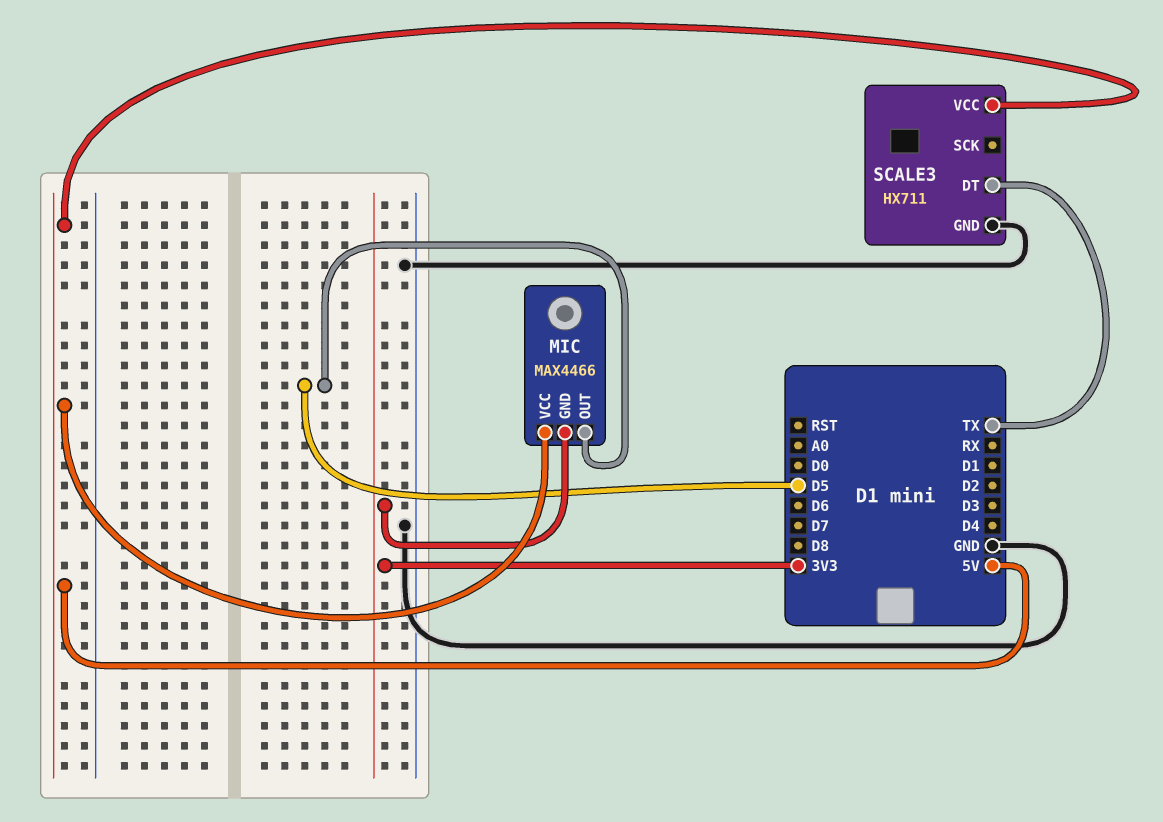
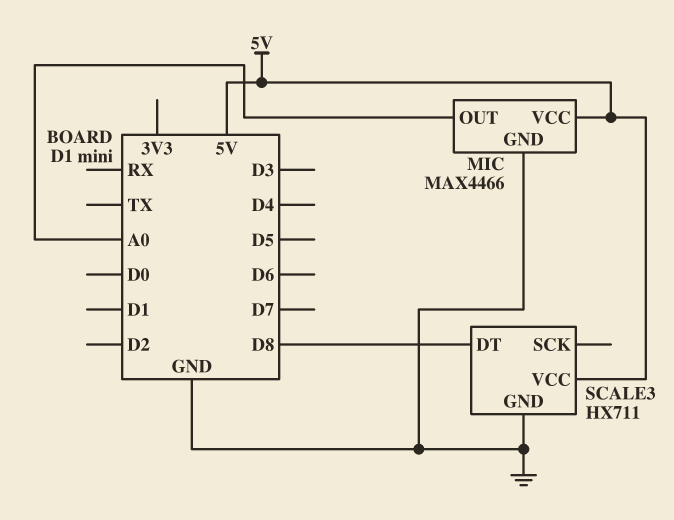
MIC pin GND: 3V3 -> GND
MIC pin OUT: D5 -> A0
SCALE3 pin DT: TX -> D8

